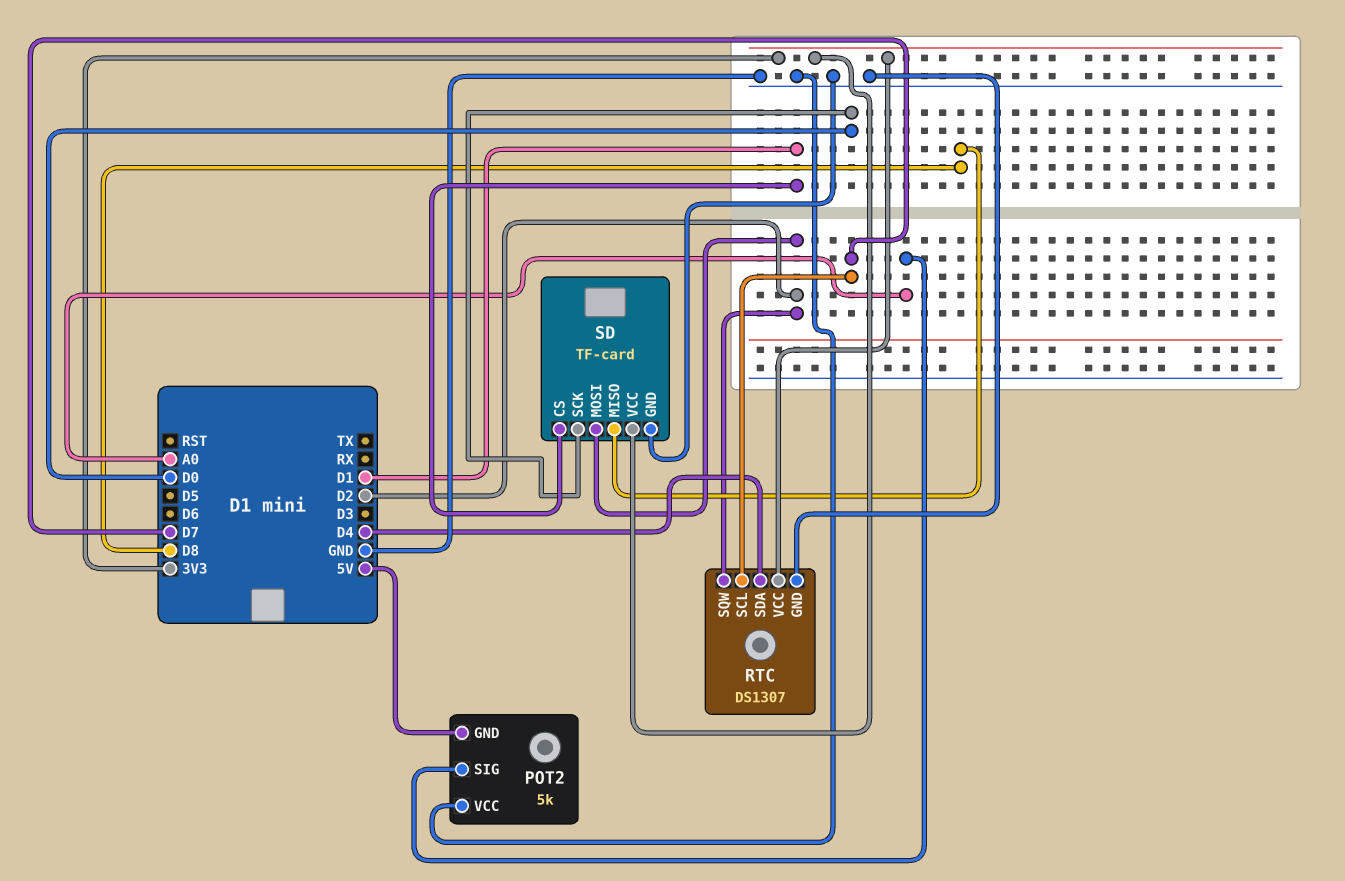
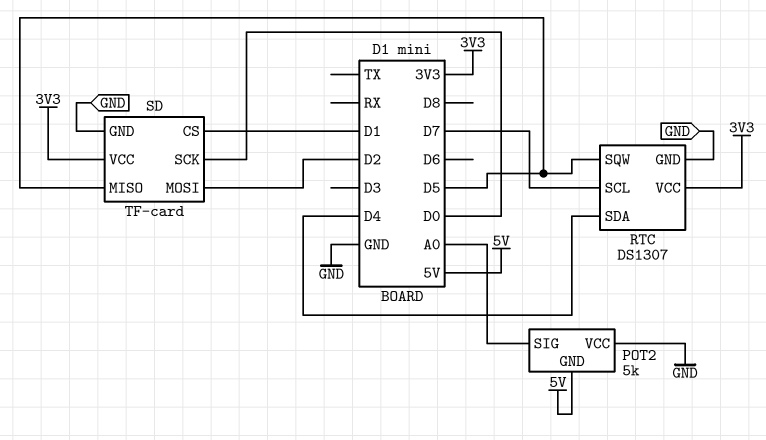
RTC pin SQW: D2 -> D5
SD pin MISO: D8 -> D5

